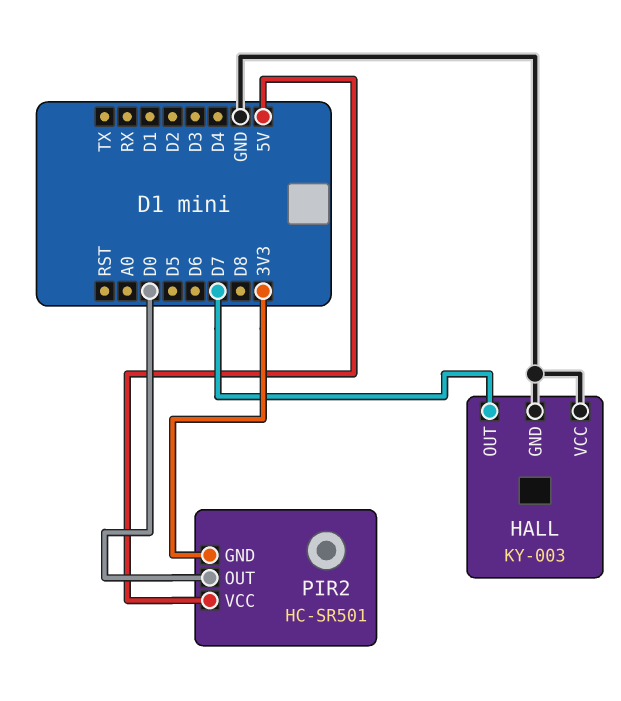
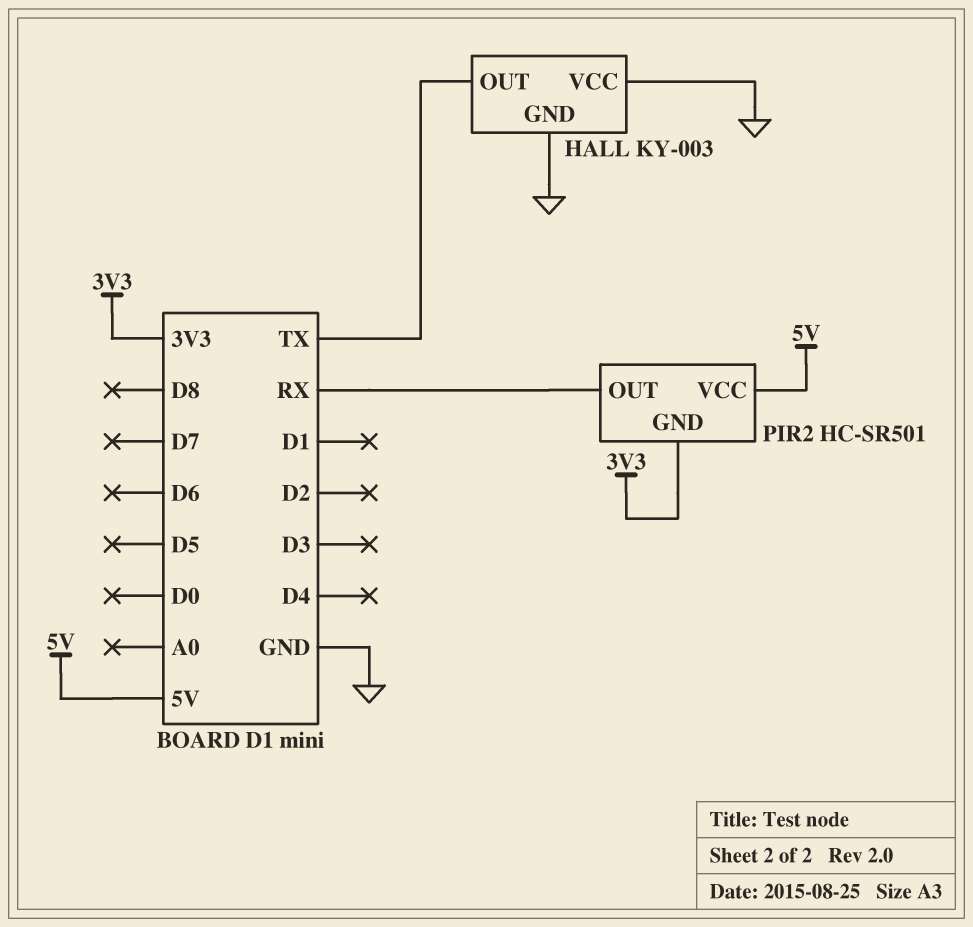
HALL pin OUT: D7 -> TX
PIR2 pin OUT: D0 -> RX

